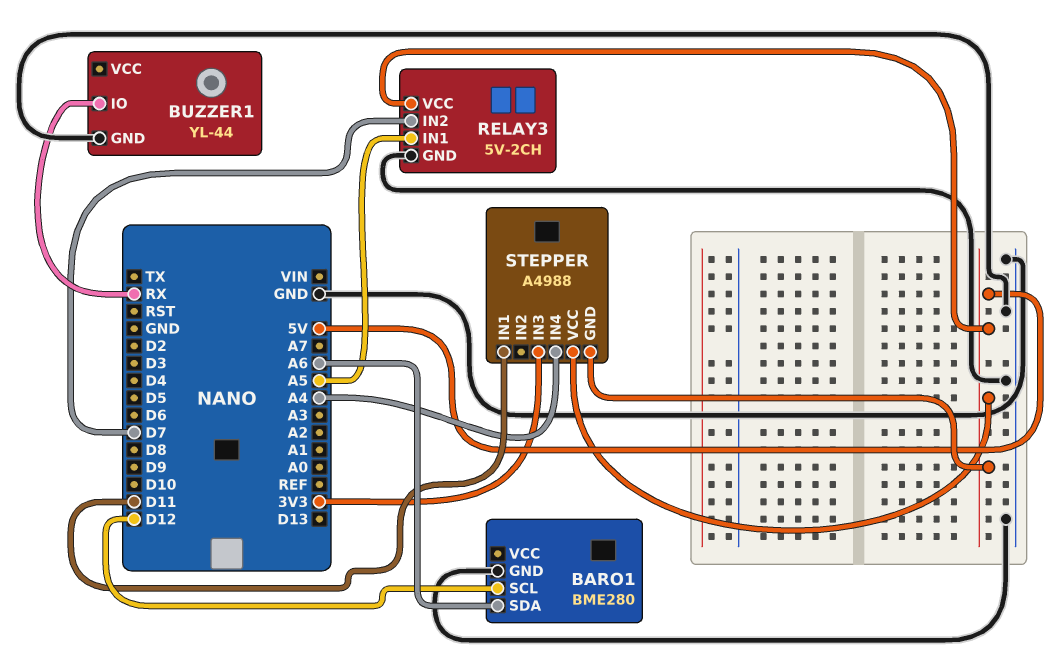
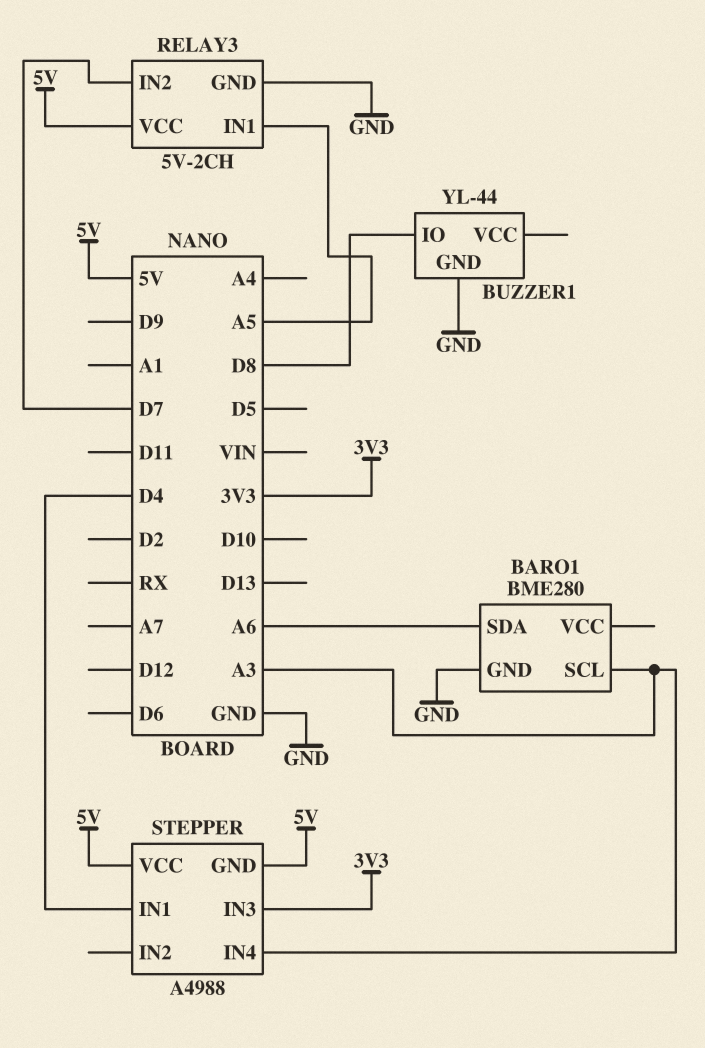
BARO1 pin SCL: D12 -> A3
BUZZER1 pin IO: RX -> D8
STEPPER pin IN1: D11 -> D4
STEPPER pin IN4: A4 -> A3

